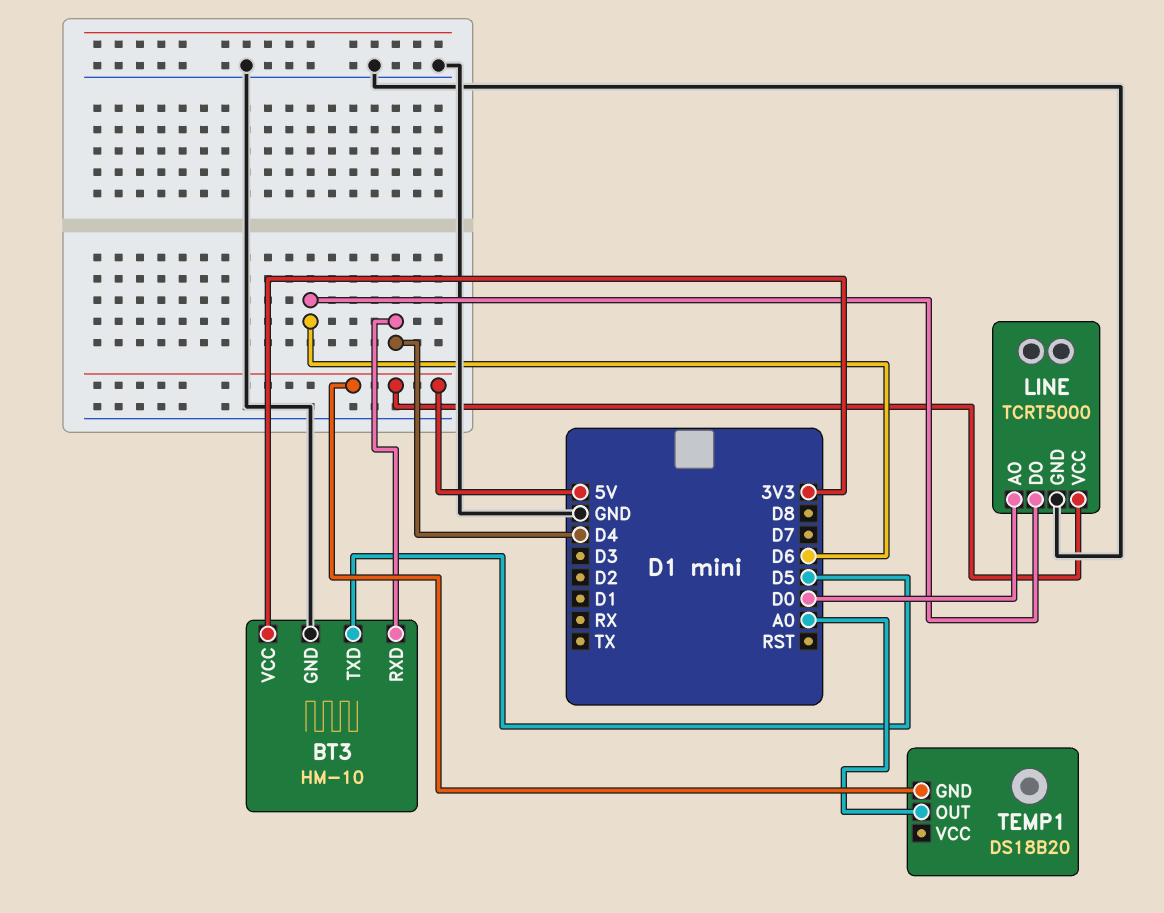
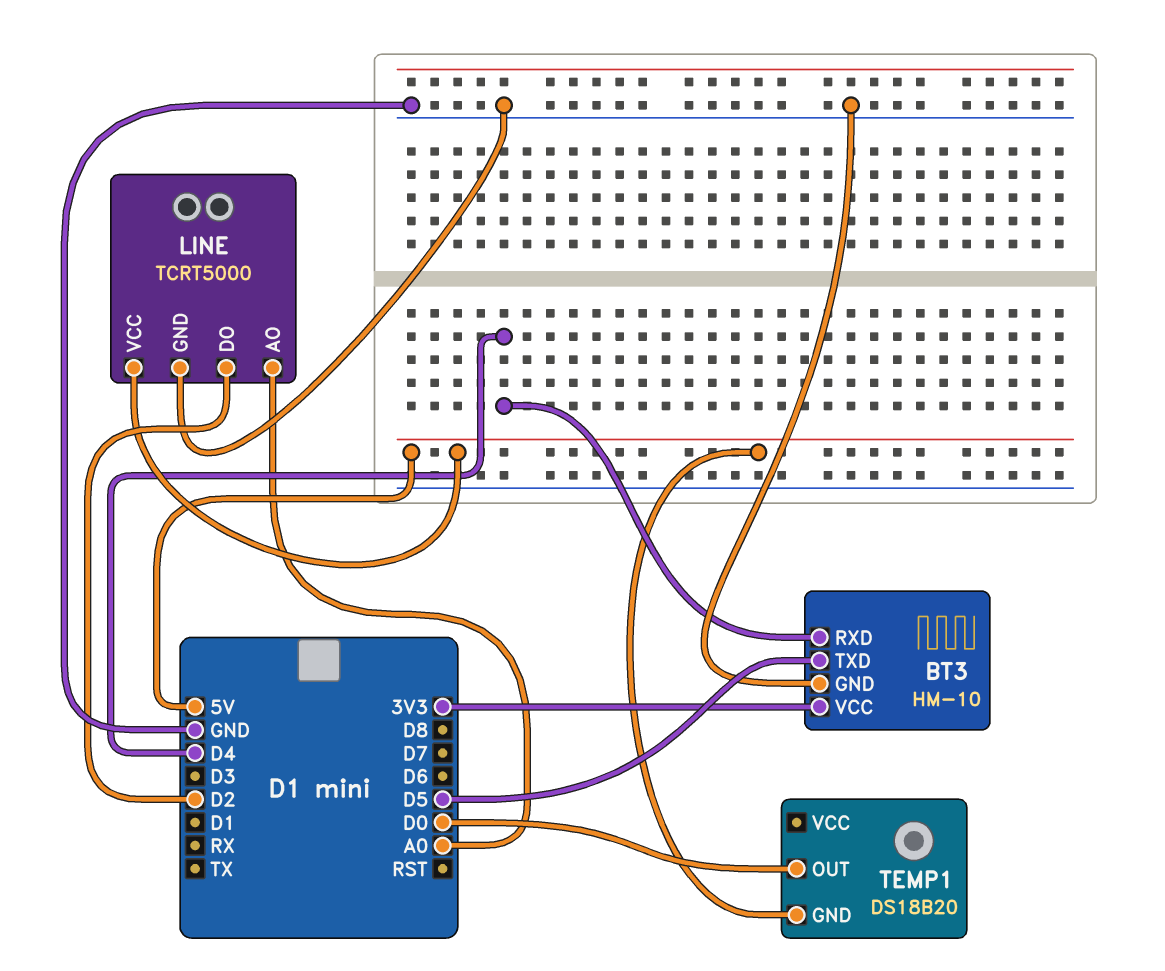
LINE pin AO: D0 -> A0
LINE pin DO: D6 -> D2
TEMP1 pin OUT: A0 -> D0

